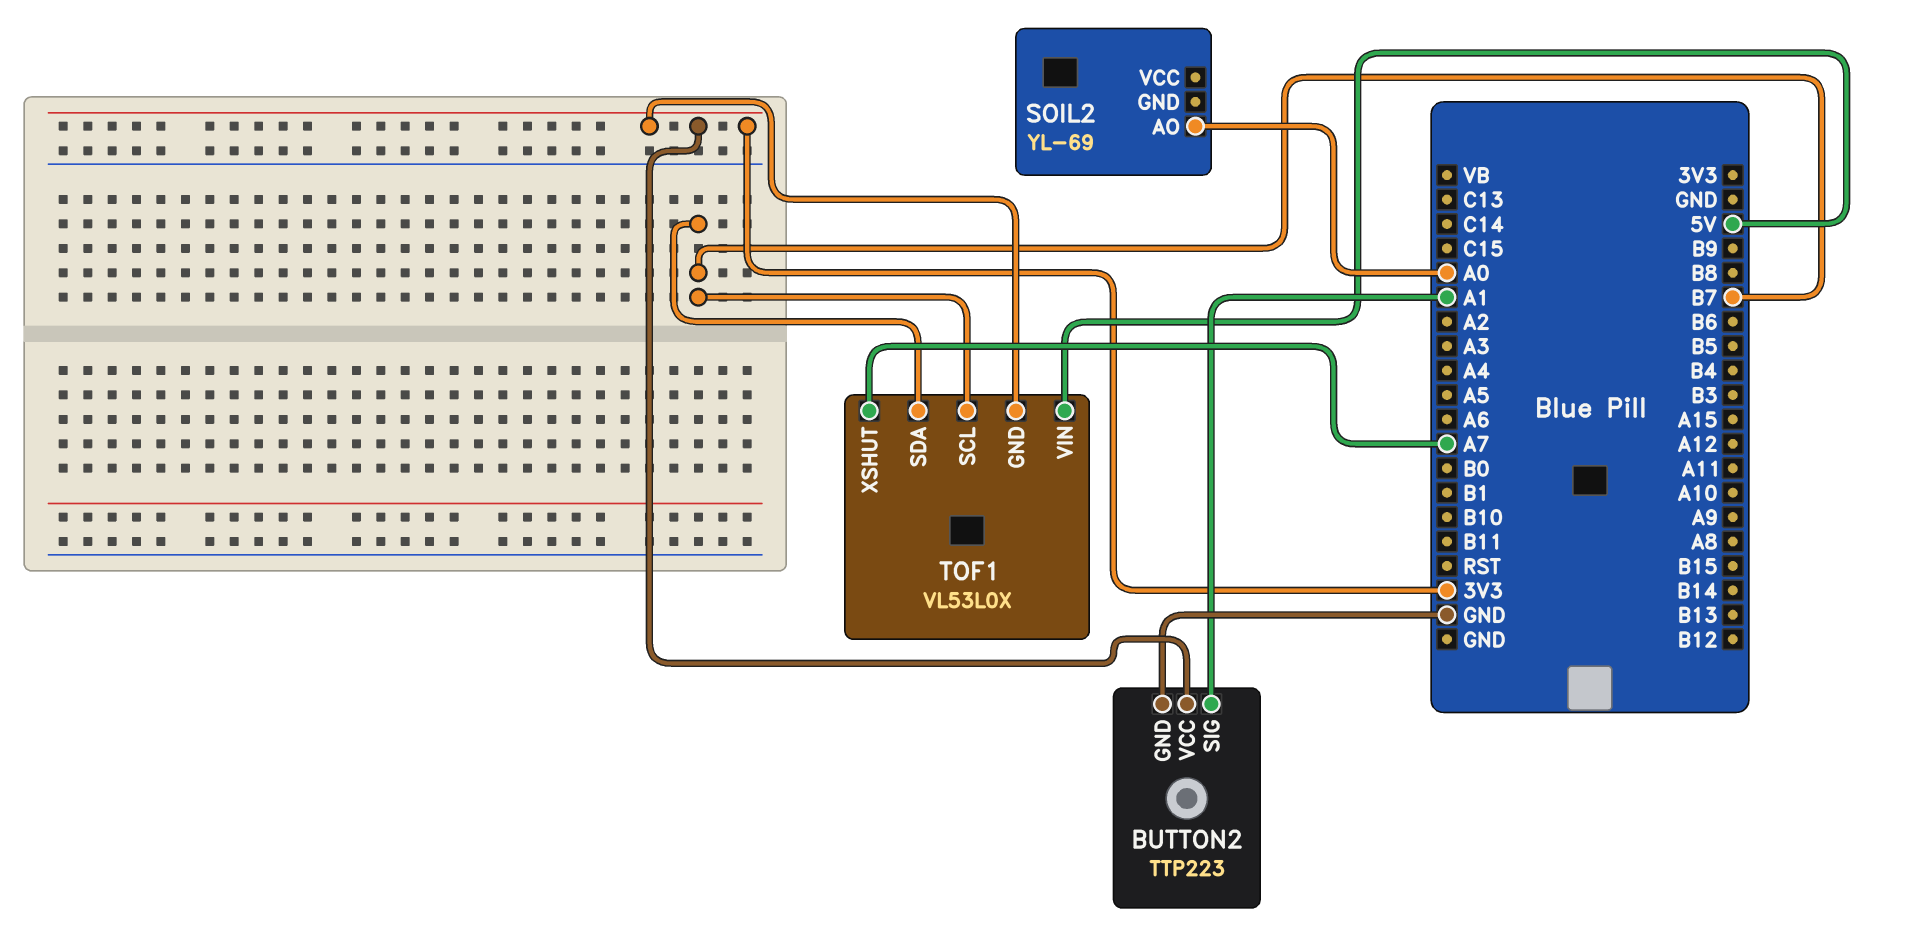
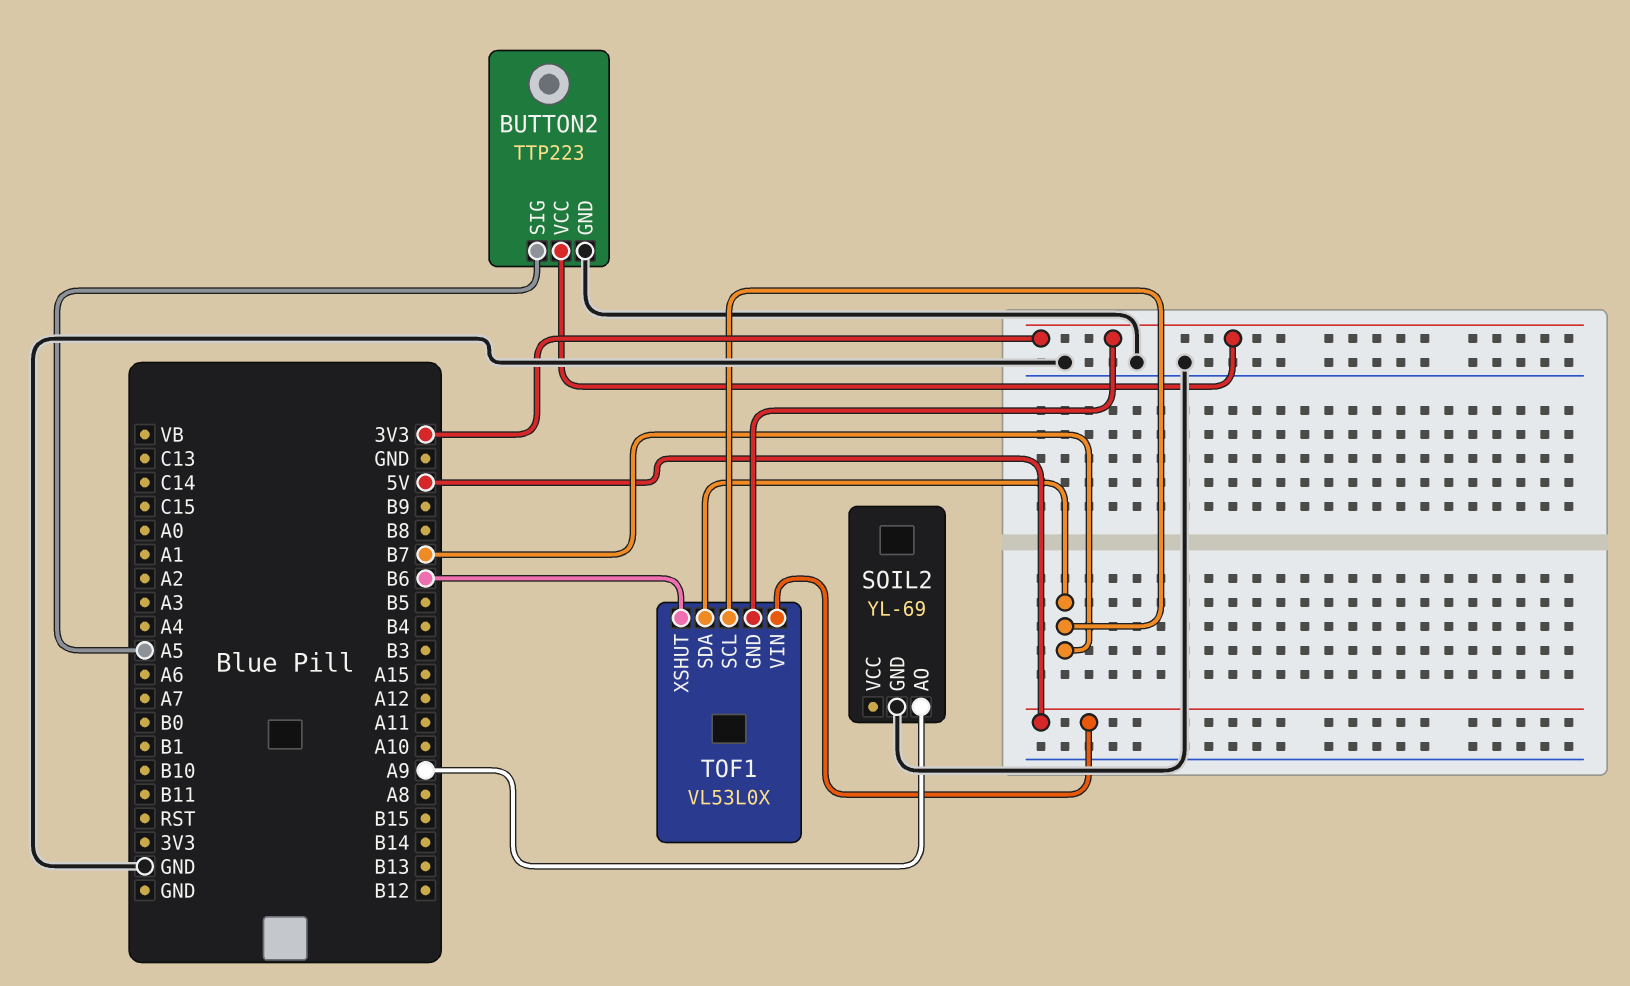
BUTTON2 pin SIG: A1 -> A5
SOIL2 pin AO: A0 -> A9
SOIL2 pin GND: none -> GND
TOF1 pin XSHUT: A7 -> B6

